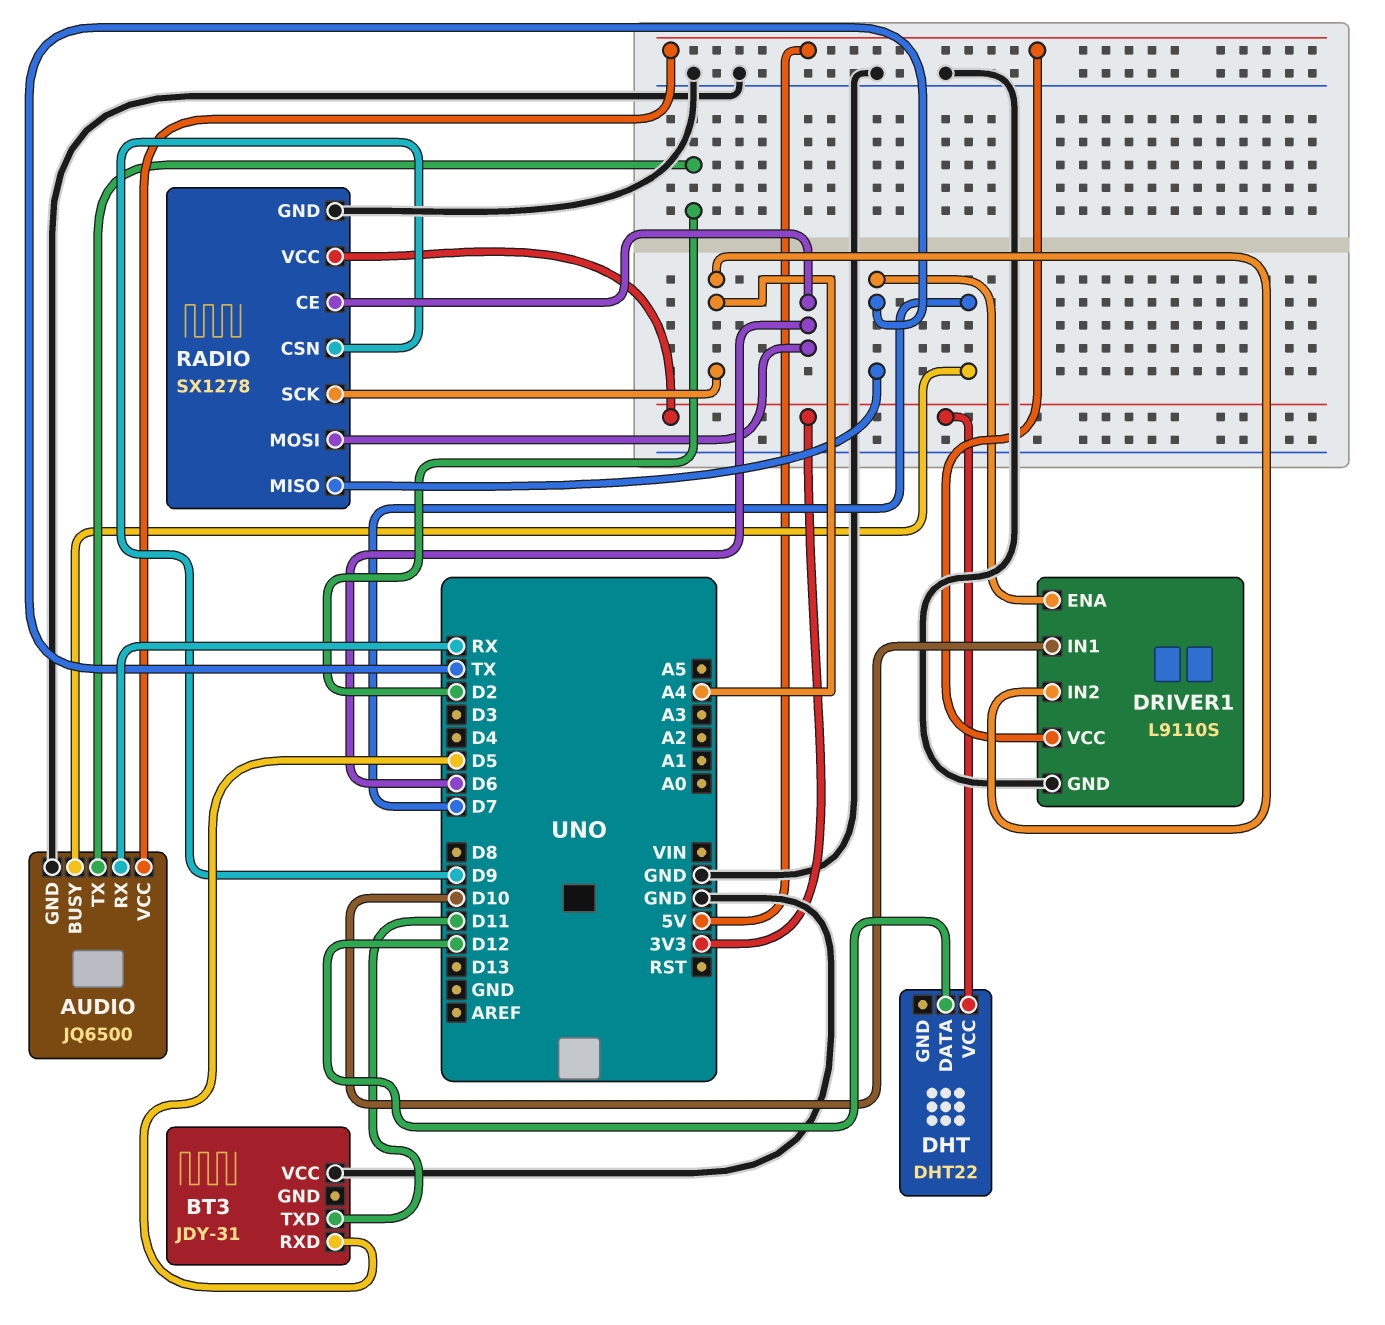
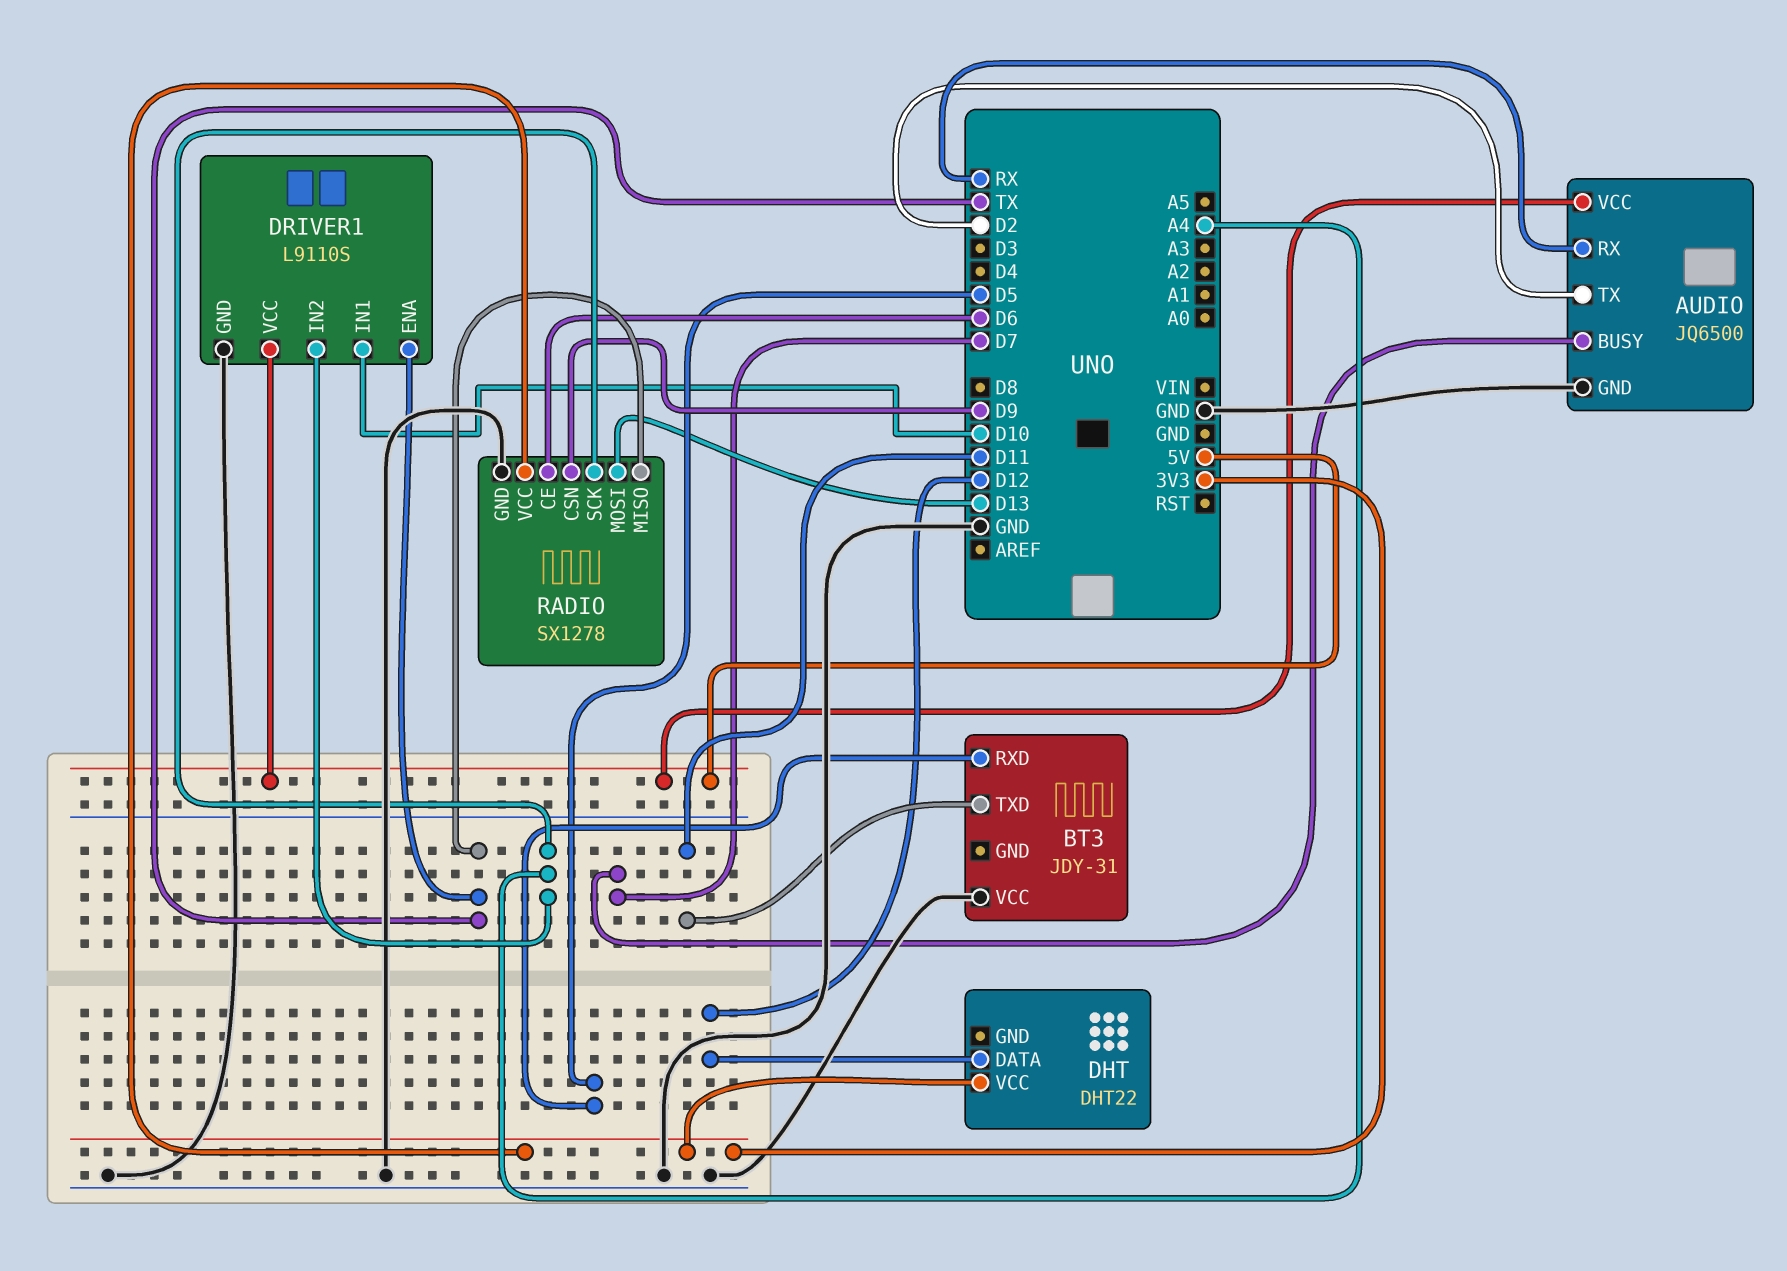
RADIO pin MOSI: D6 -> D13

